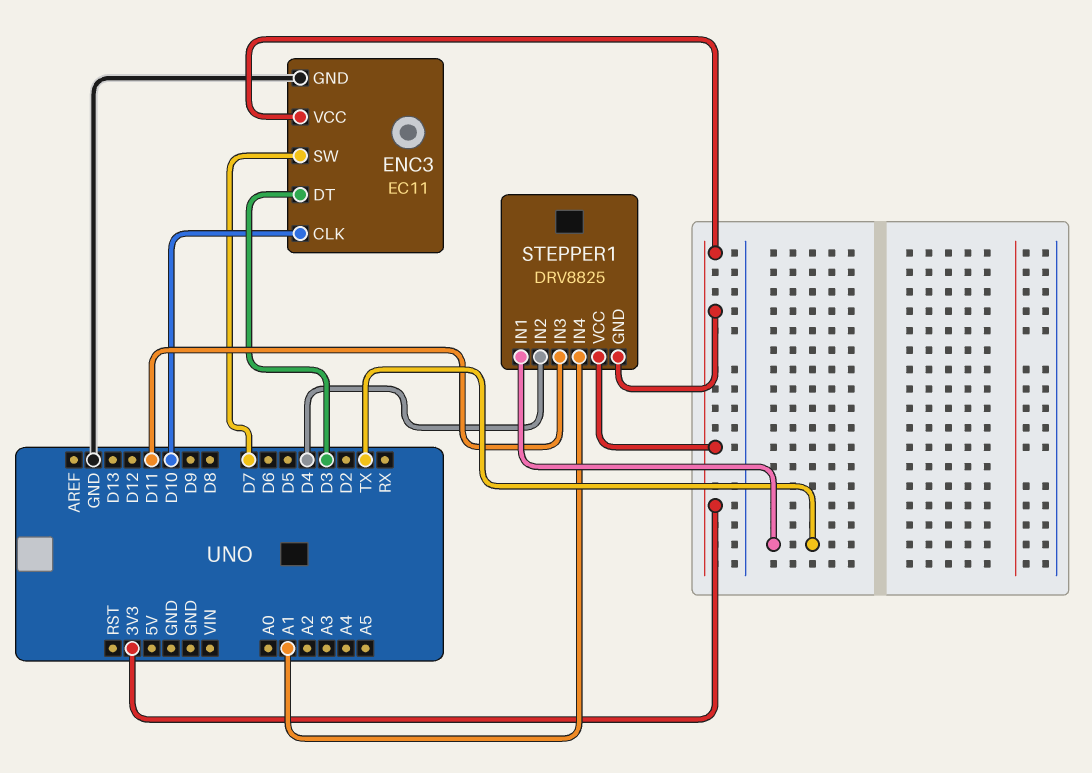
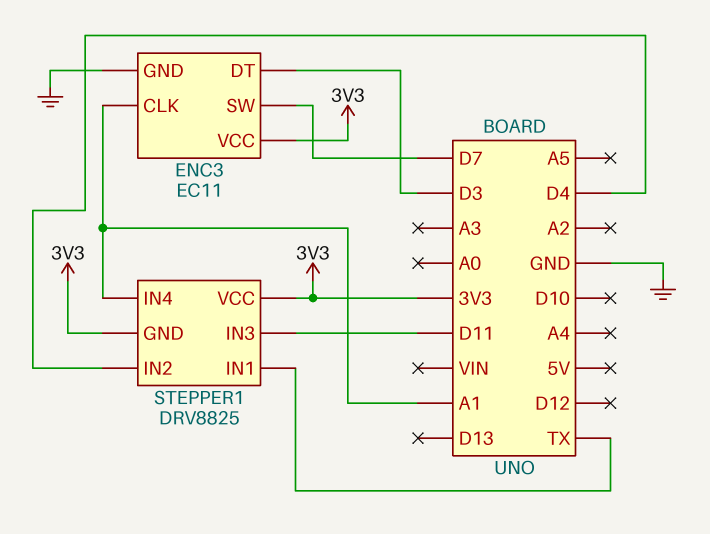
ENC3 pin CLK: D10 -> A1

